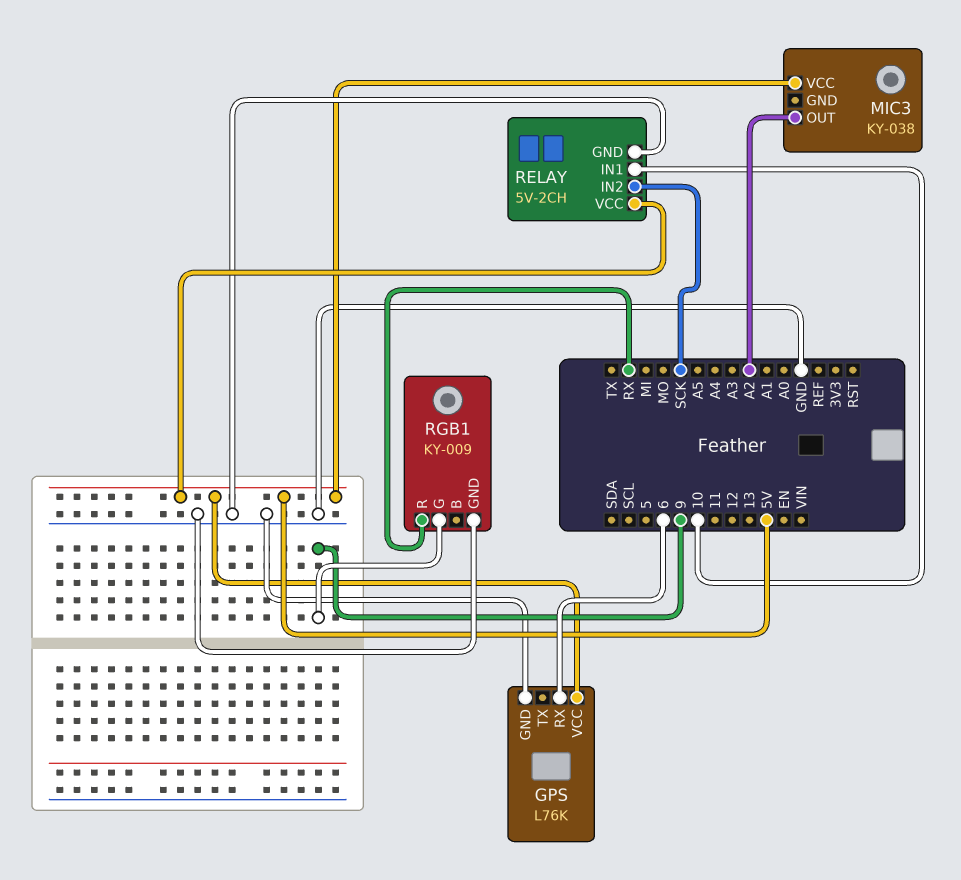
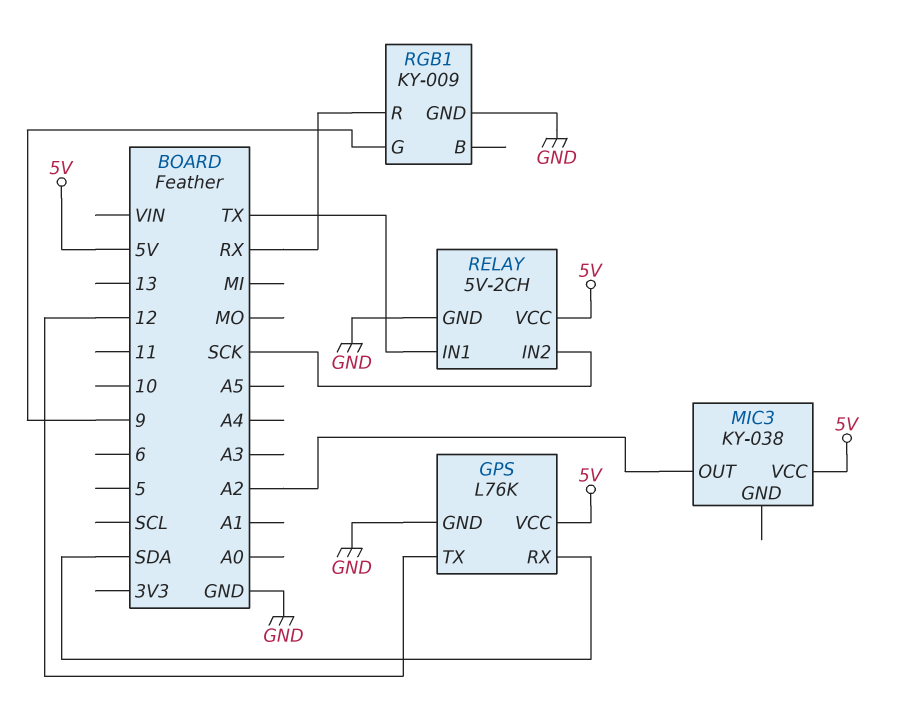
GPS pin RX: 6 -> SDA
GPS pin TX: none -> 12
RELAY pin IN1: 10 -> TX

